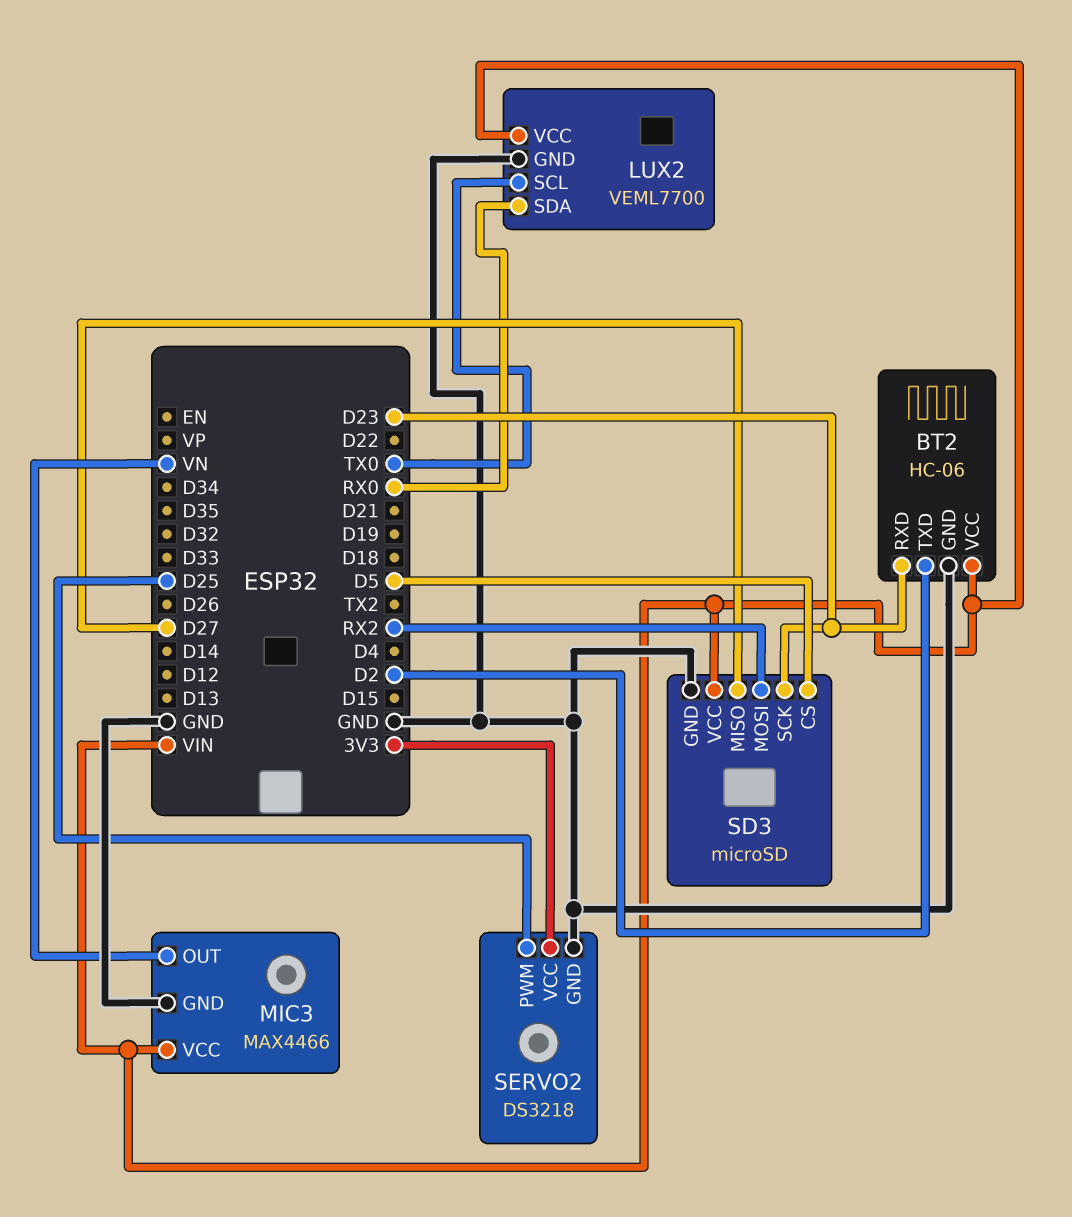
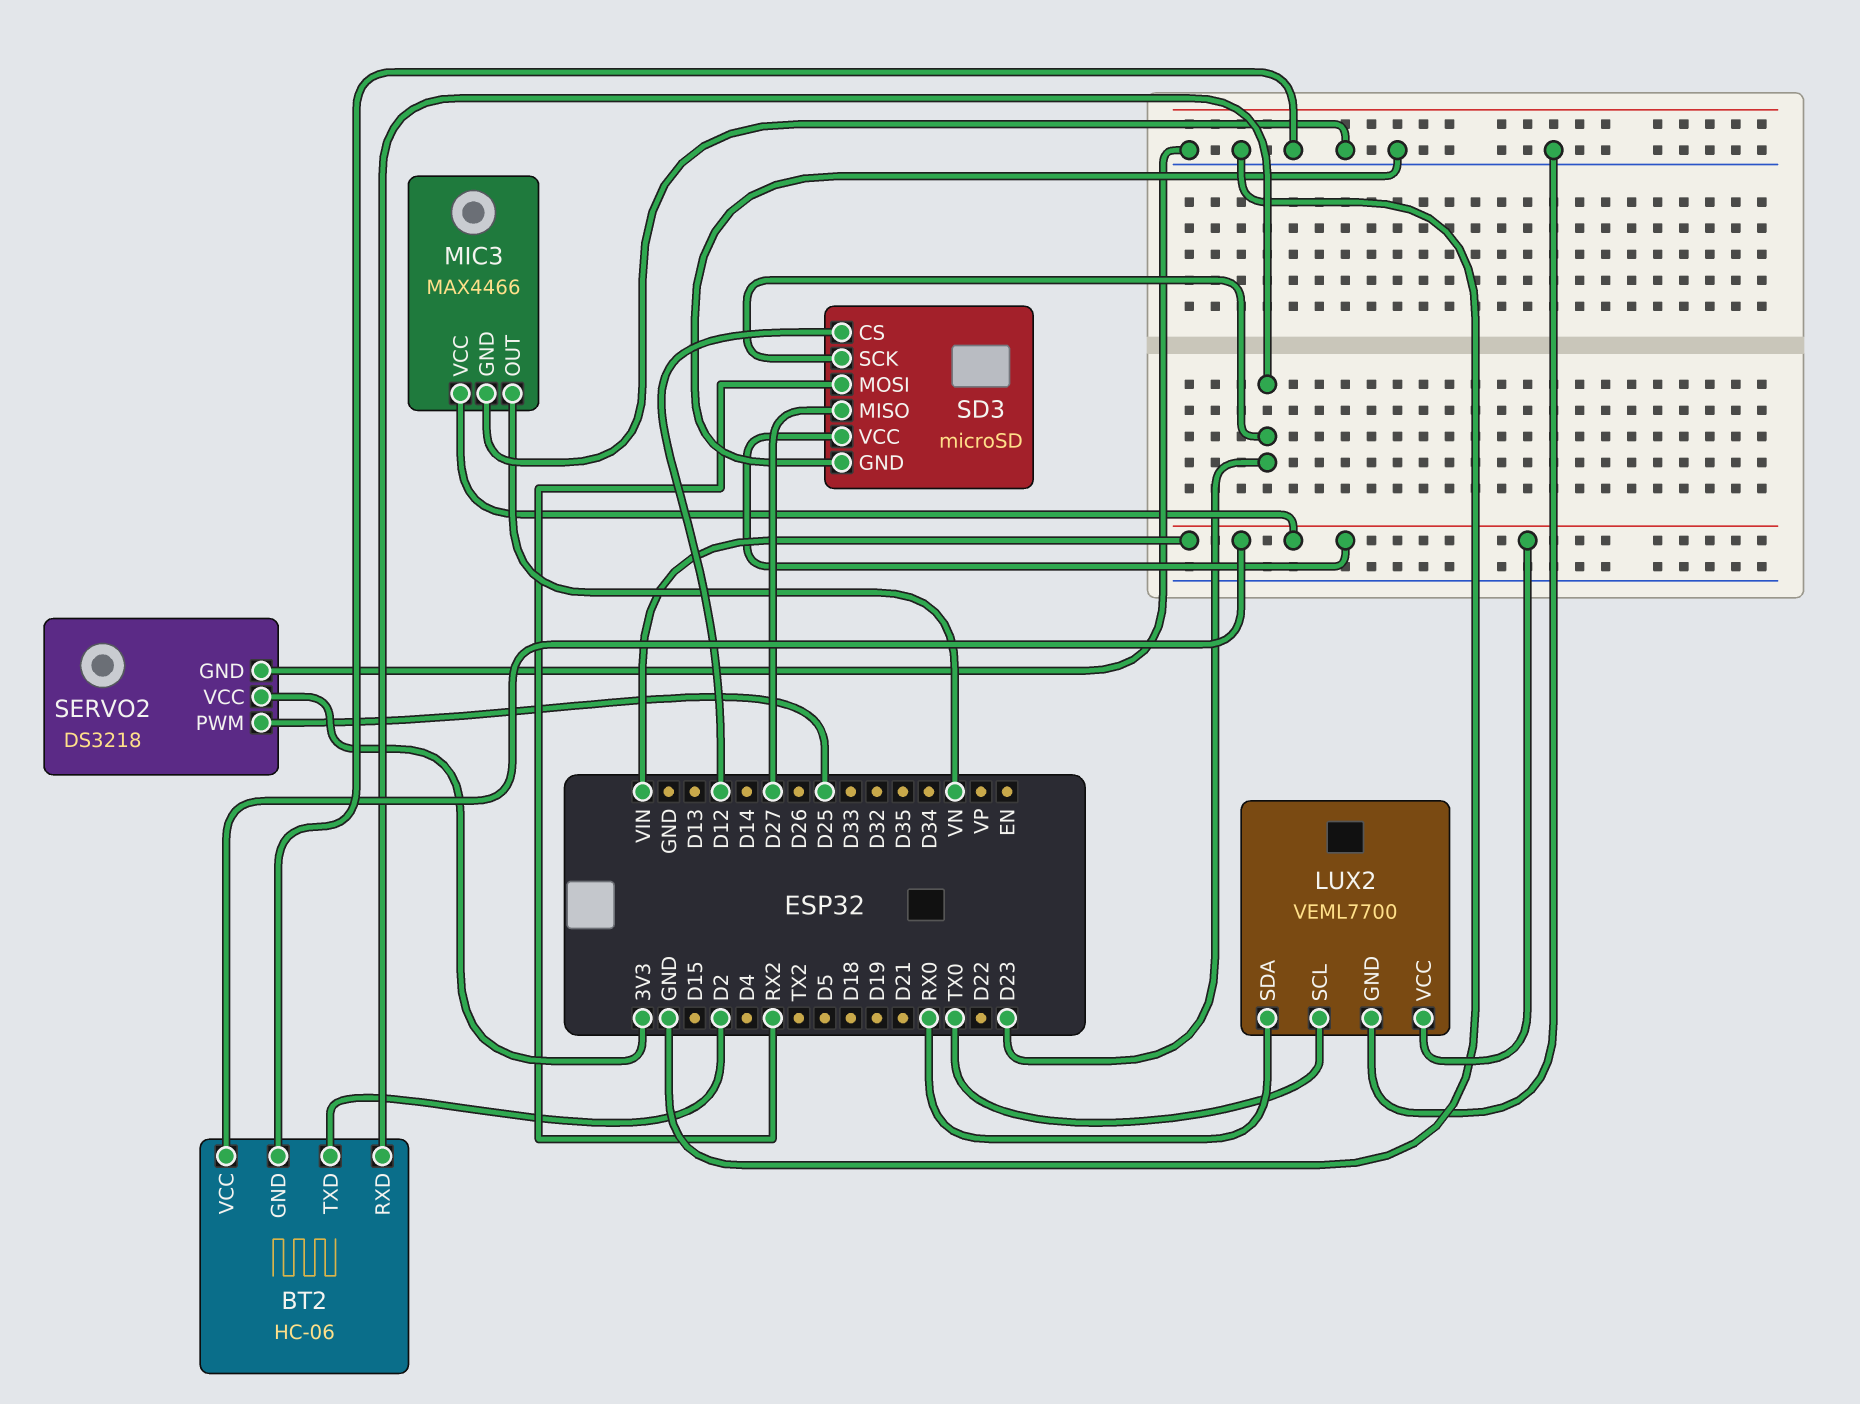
SD3 pin CS: D5 -> D12

